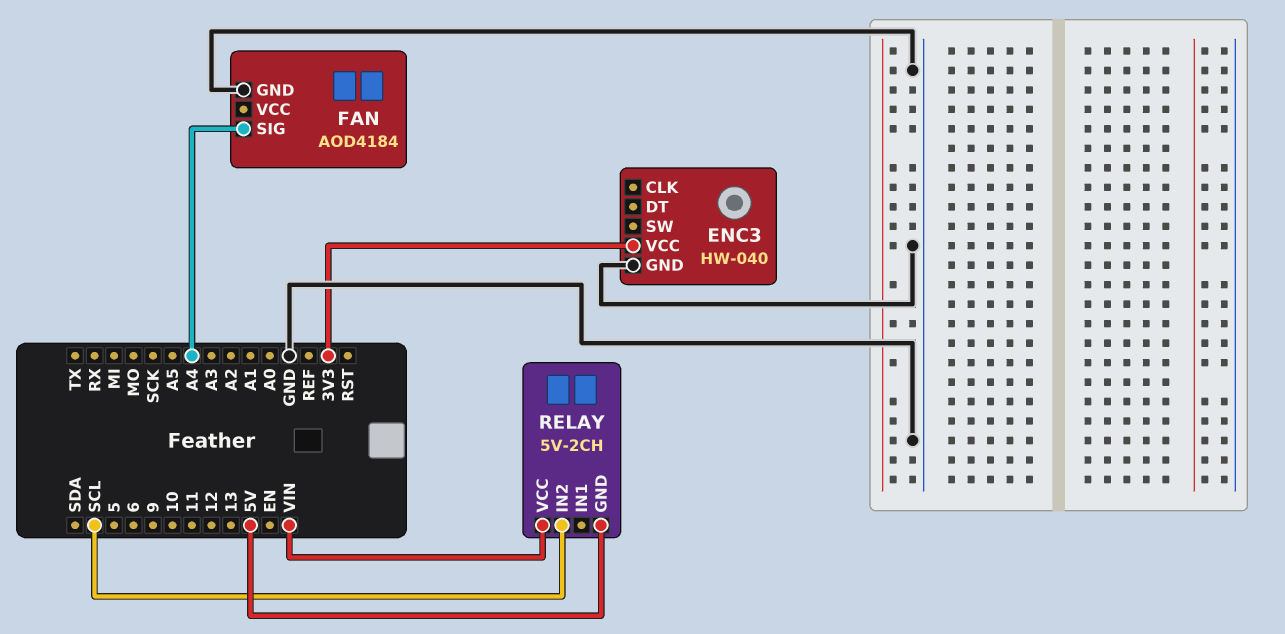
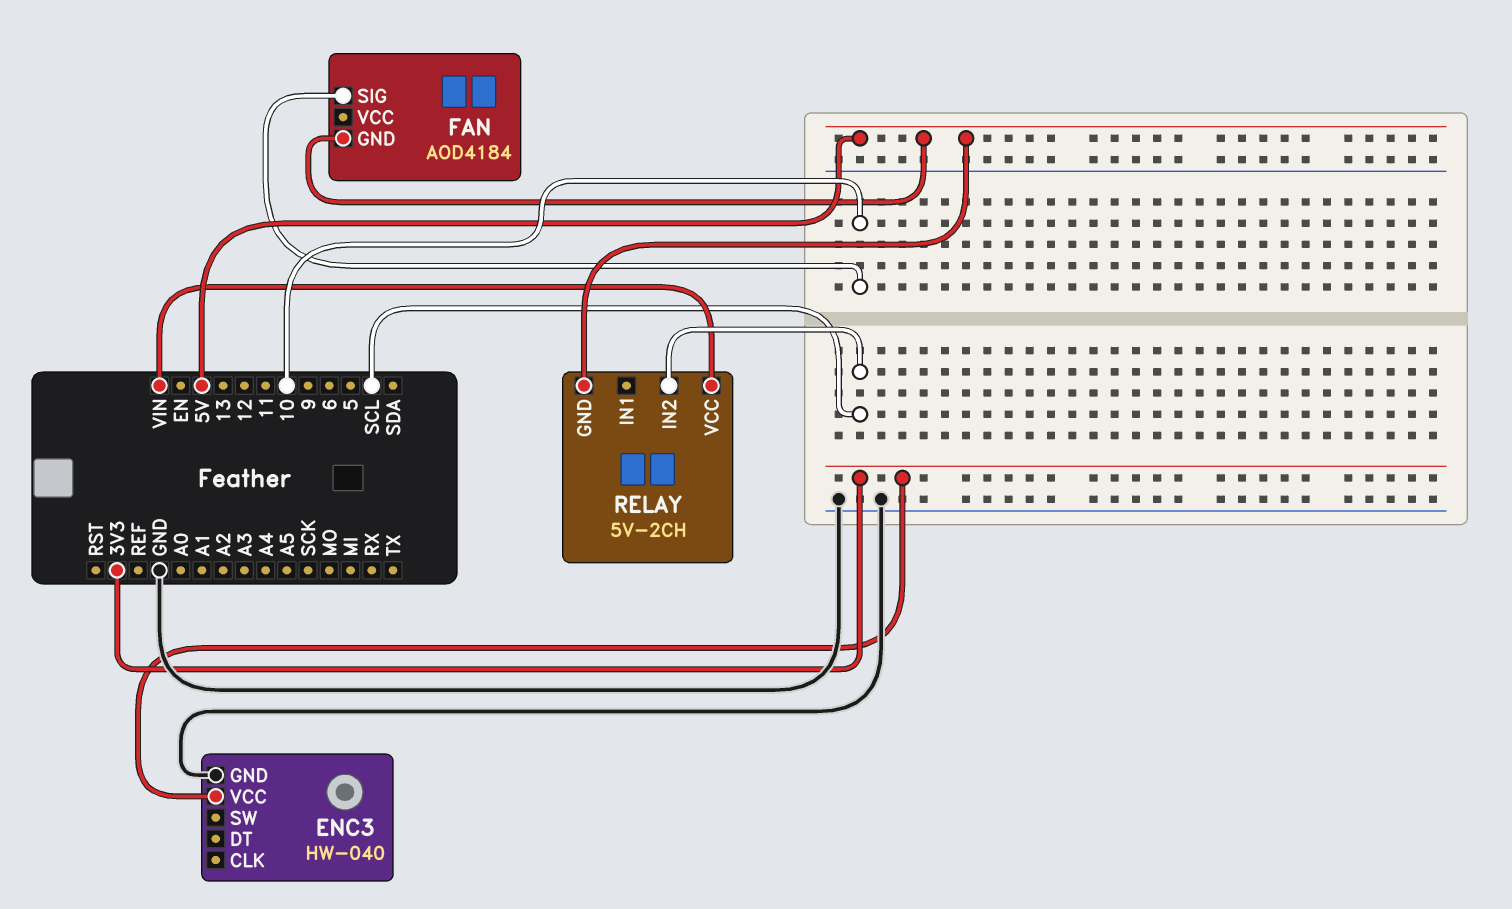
FAN pin GND: GND -> 5V
FAN pin SIG: A4 -> 10

